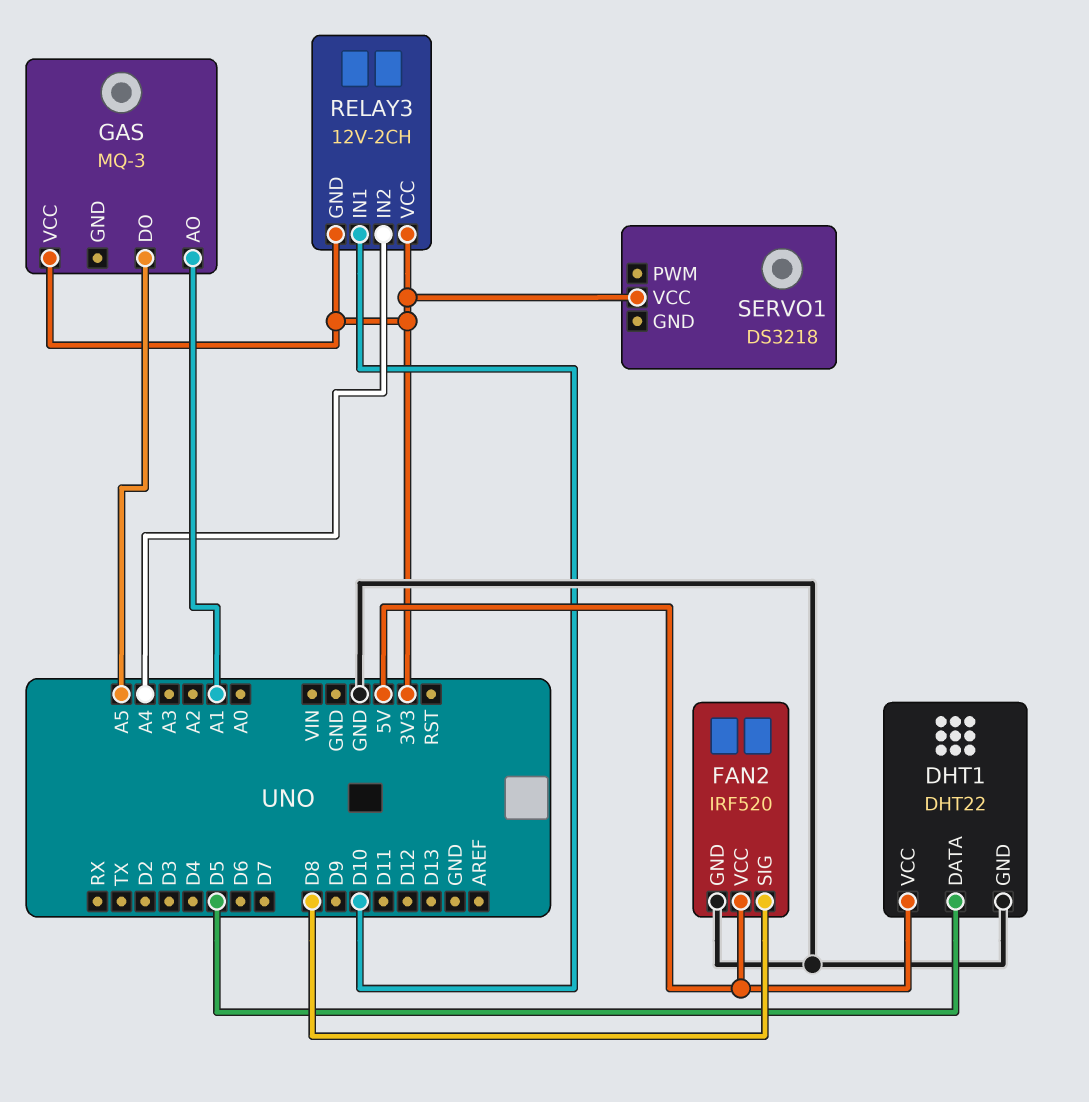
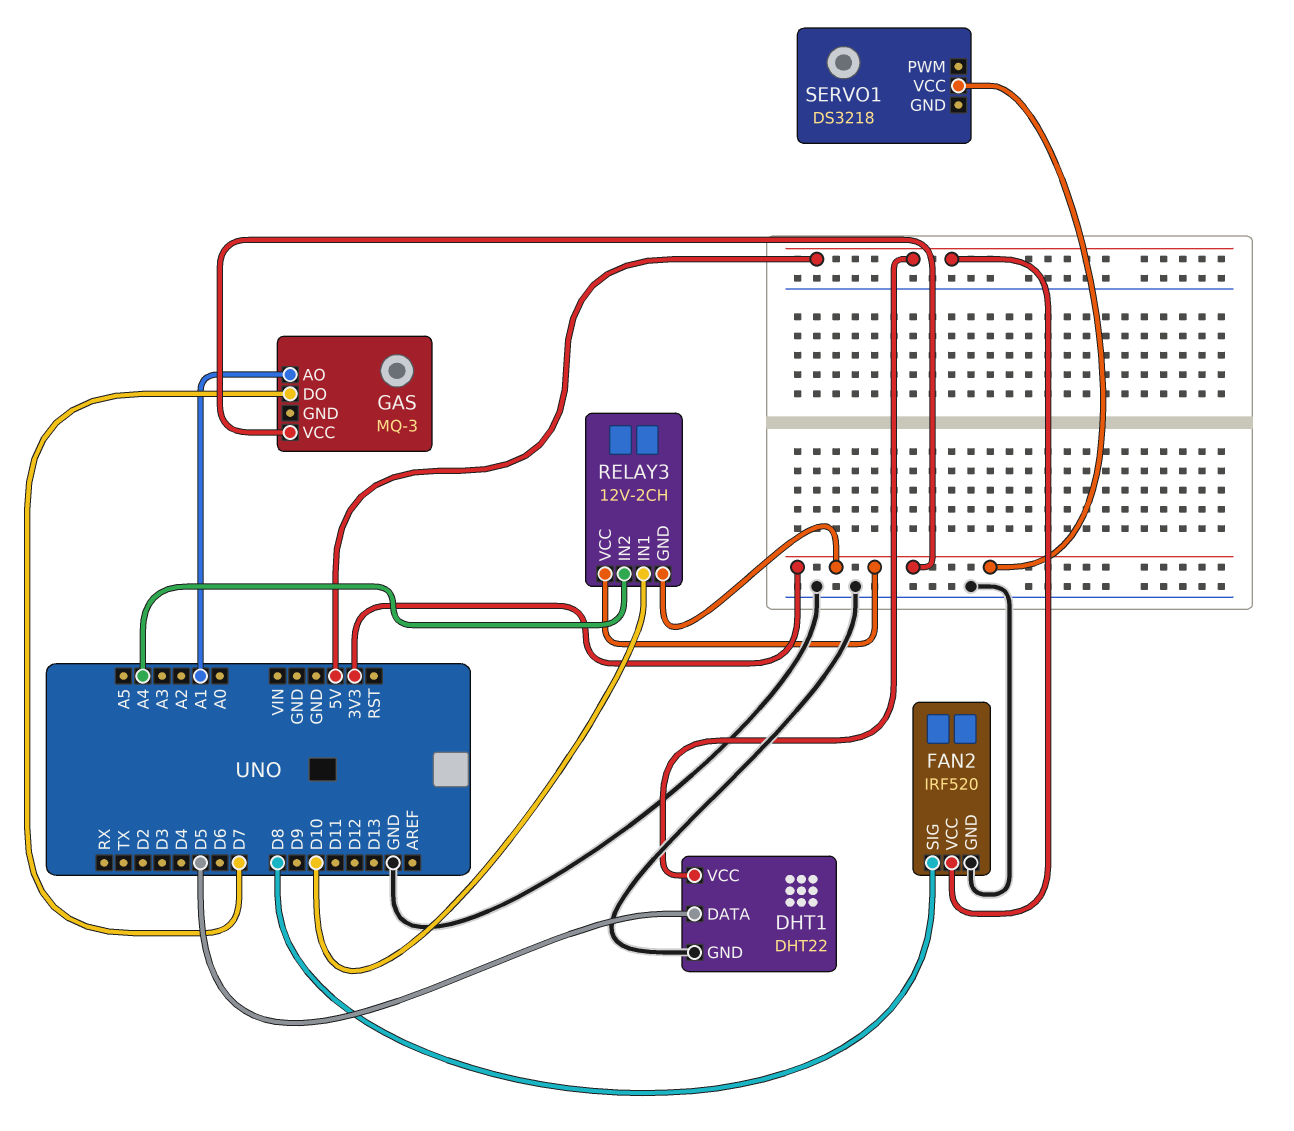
GAS pin DO: A5 -> D7

